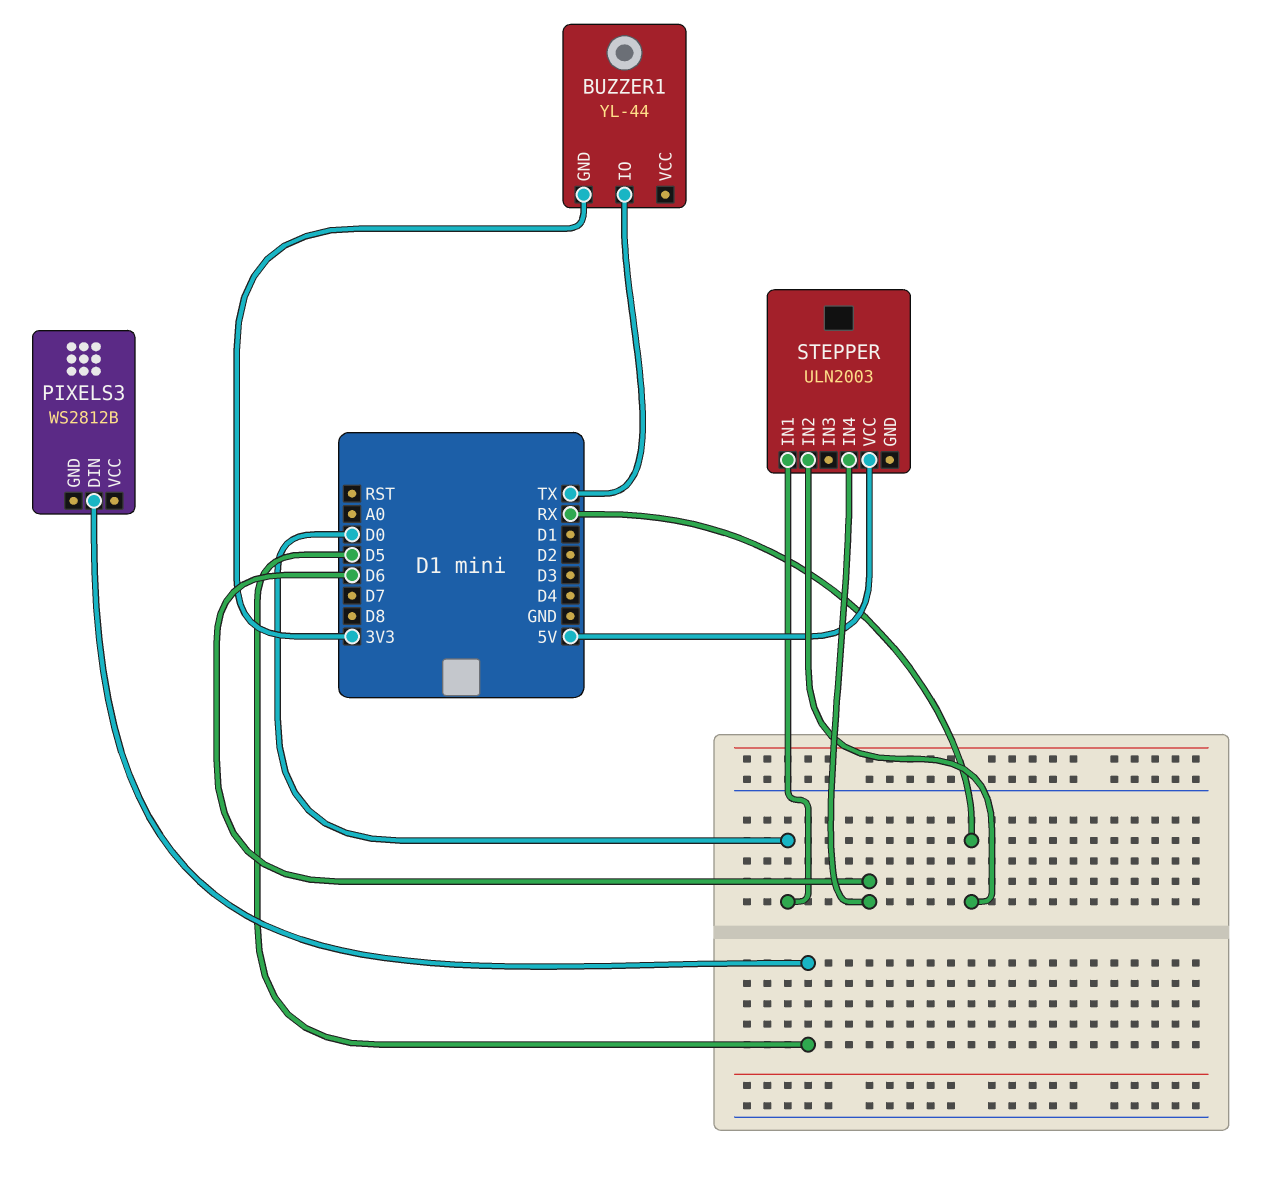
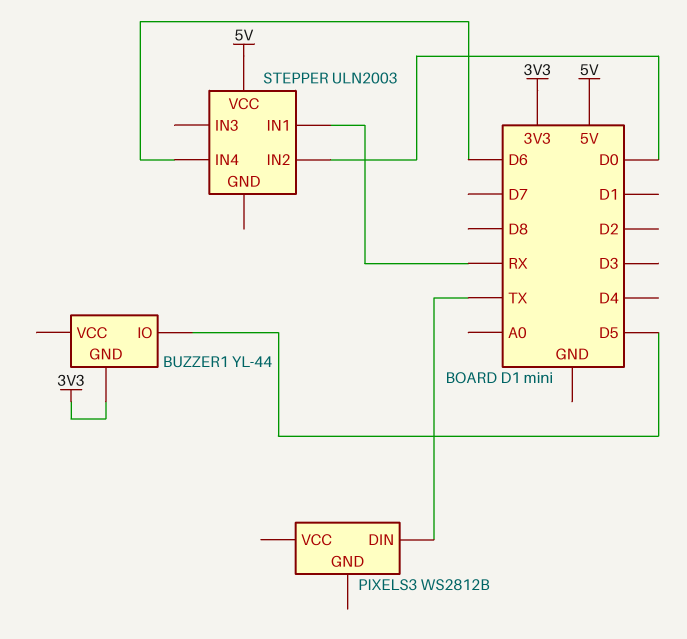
BUZZER1 pin IO: TX -> D5
PIXELS3 pin DIN: D5 -> TX
STEPPER pin IN1: D0 -> RX
STEPPER pin IN2: RX -> D0

